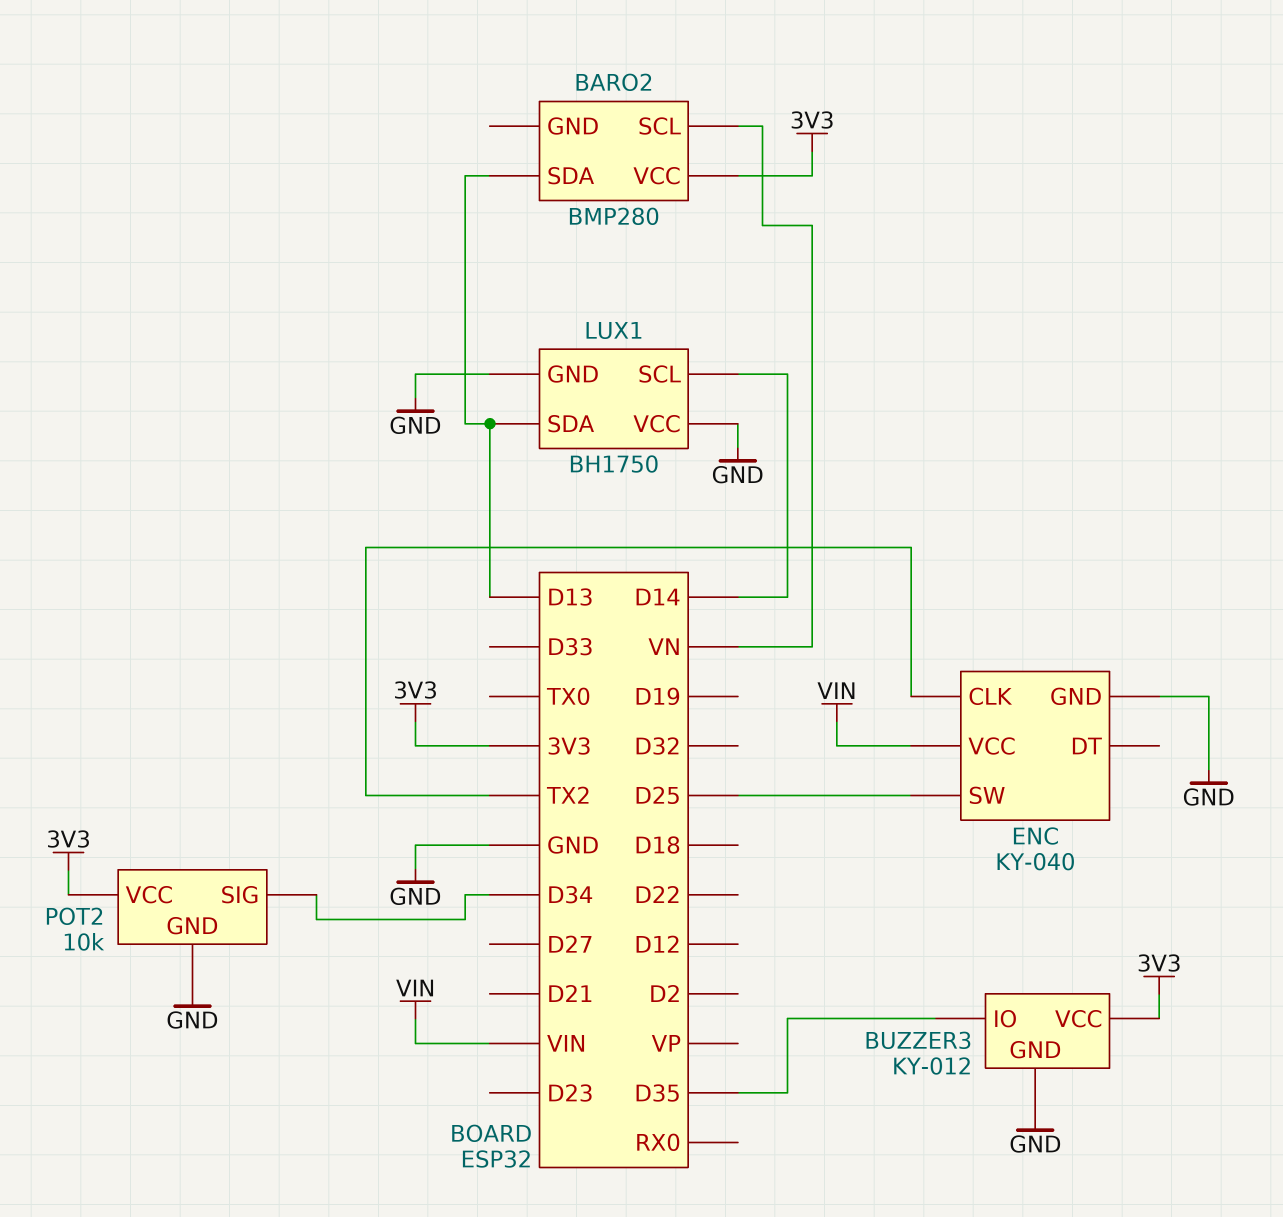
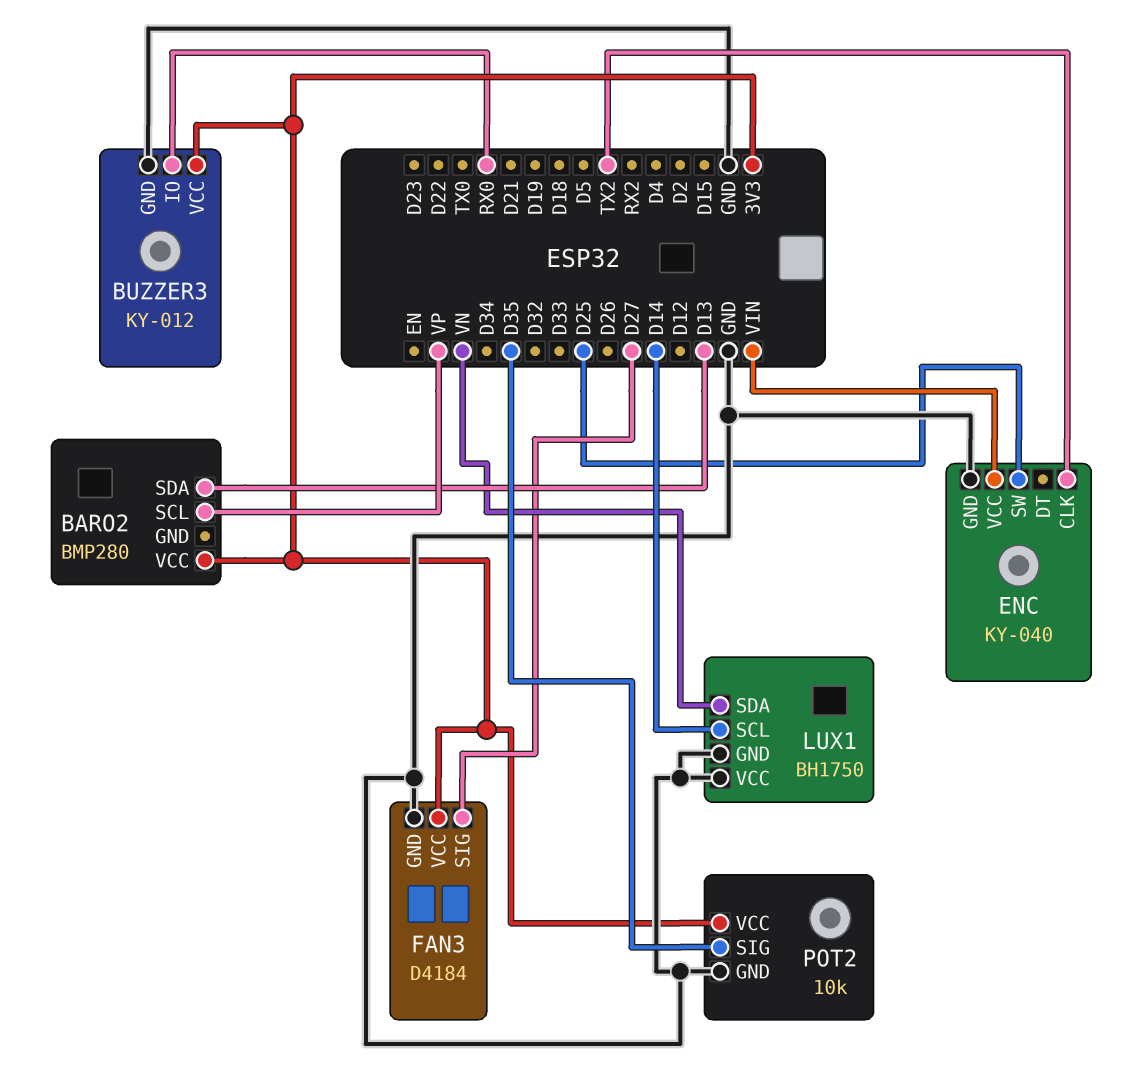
BARO2 pin SCL: VN -> VP
BUZZER3 pin IO: D35 -> RX0
FAN3: none -> D4184
FAN3 pin GND: none -> GND
FAN3 pin SIG: none -> D27
FAN3 pin VCC: none -> 3V3
LUX1 pin SDA: D13 -> VN
POT2 pin SIG: D34 -> D35

